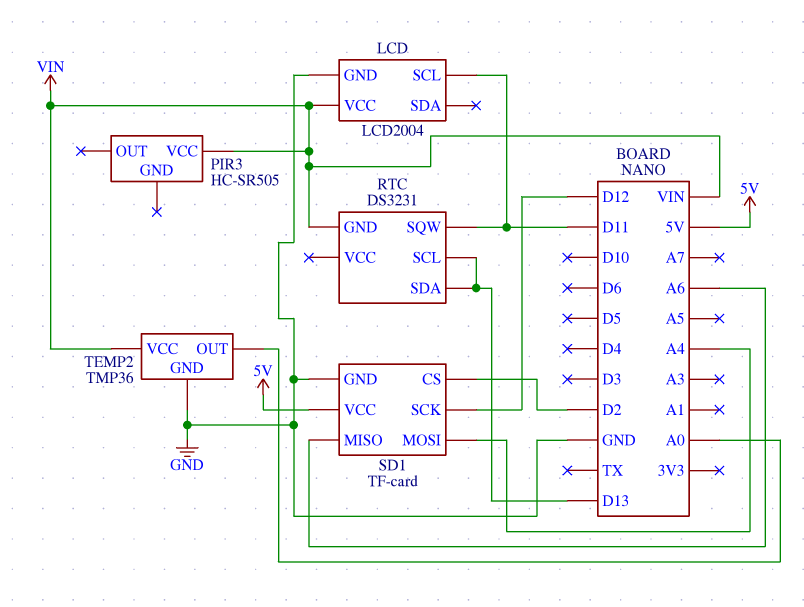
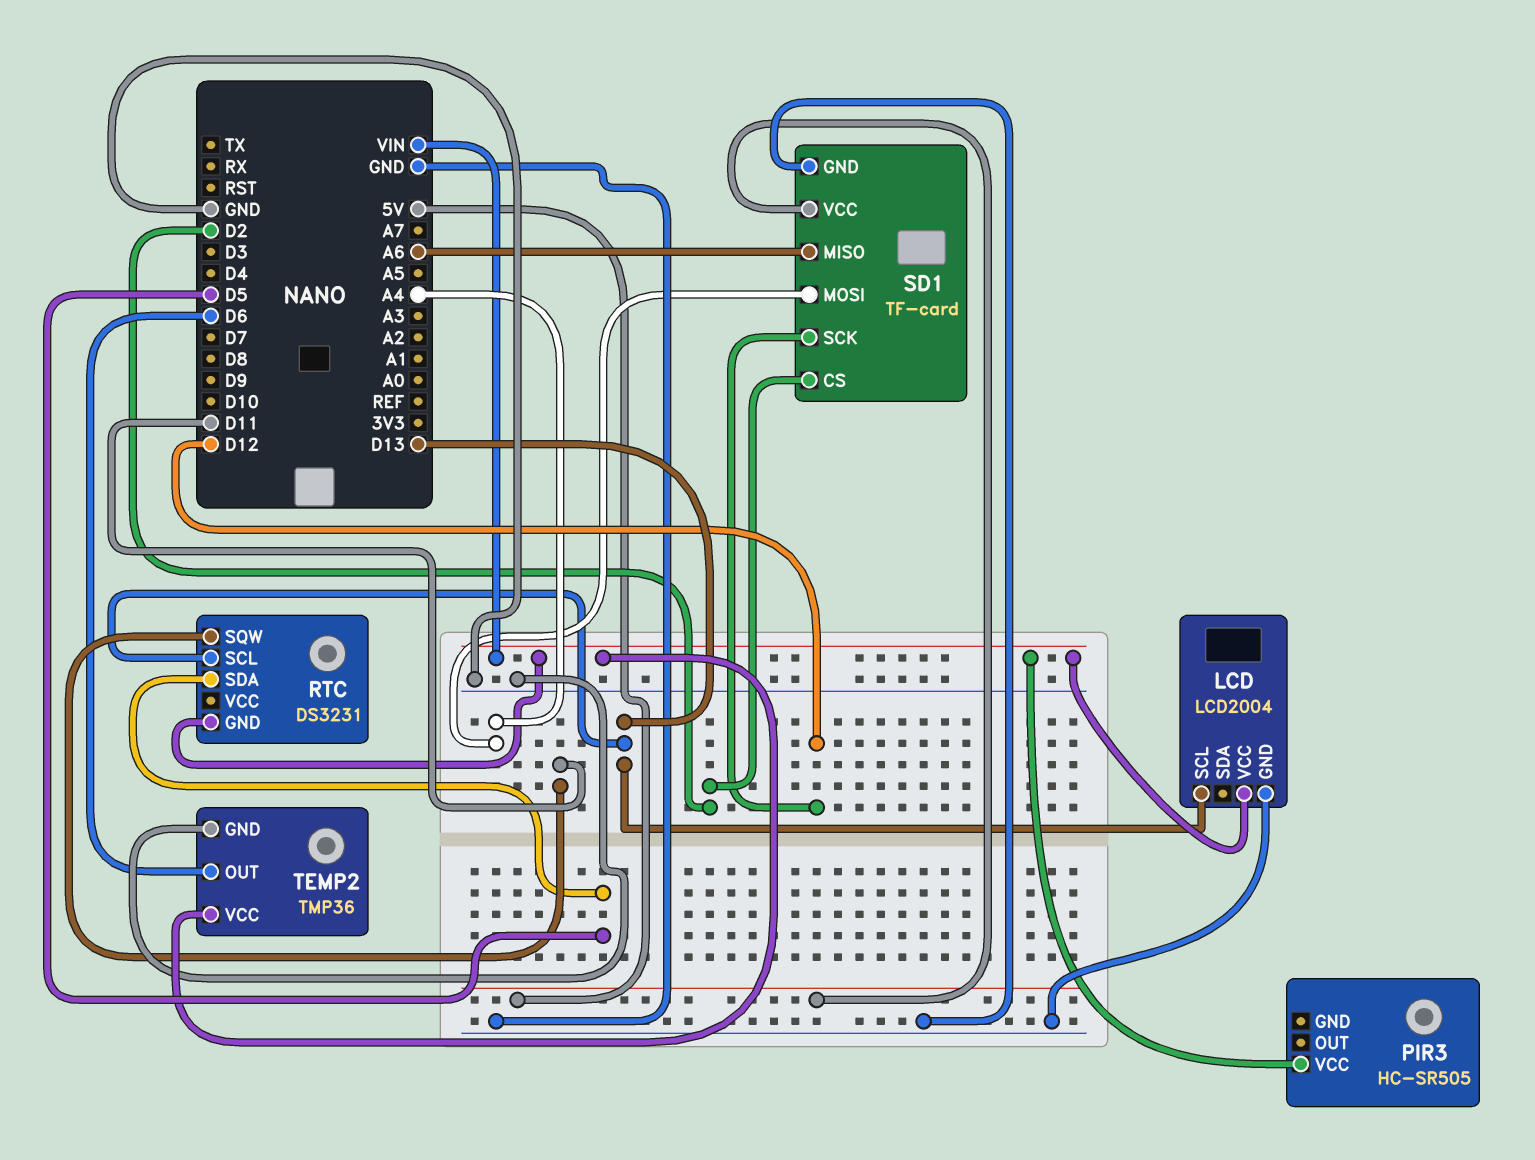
LCD pin SCL: D11 -> D13
RTC pin SDA: D13 -> D5
TEMP2 pin OUT: A0 -> D6

